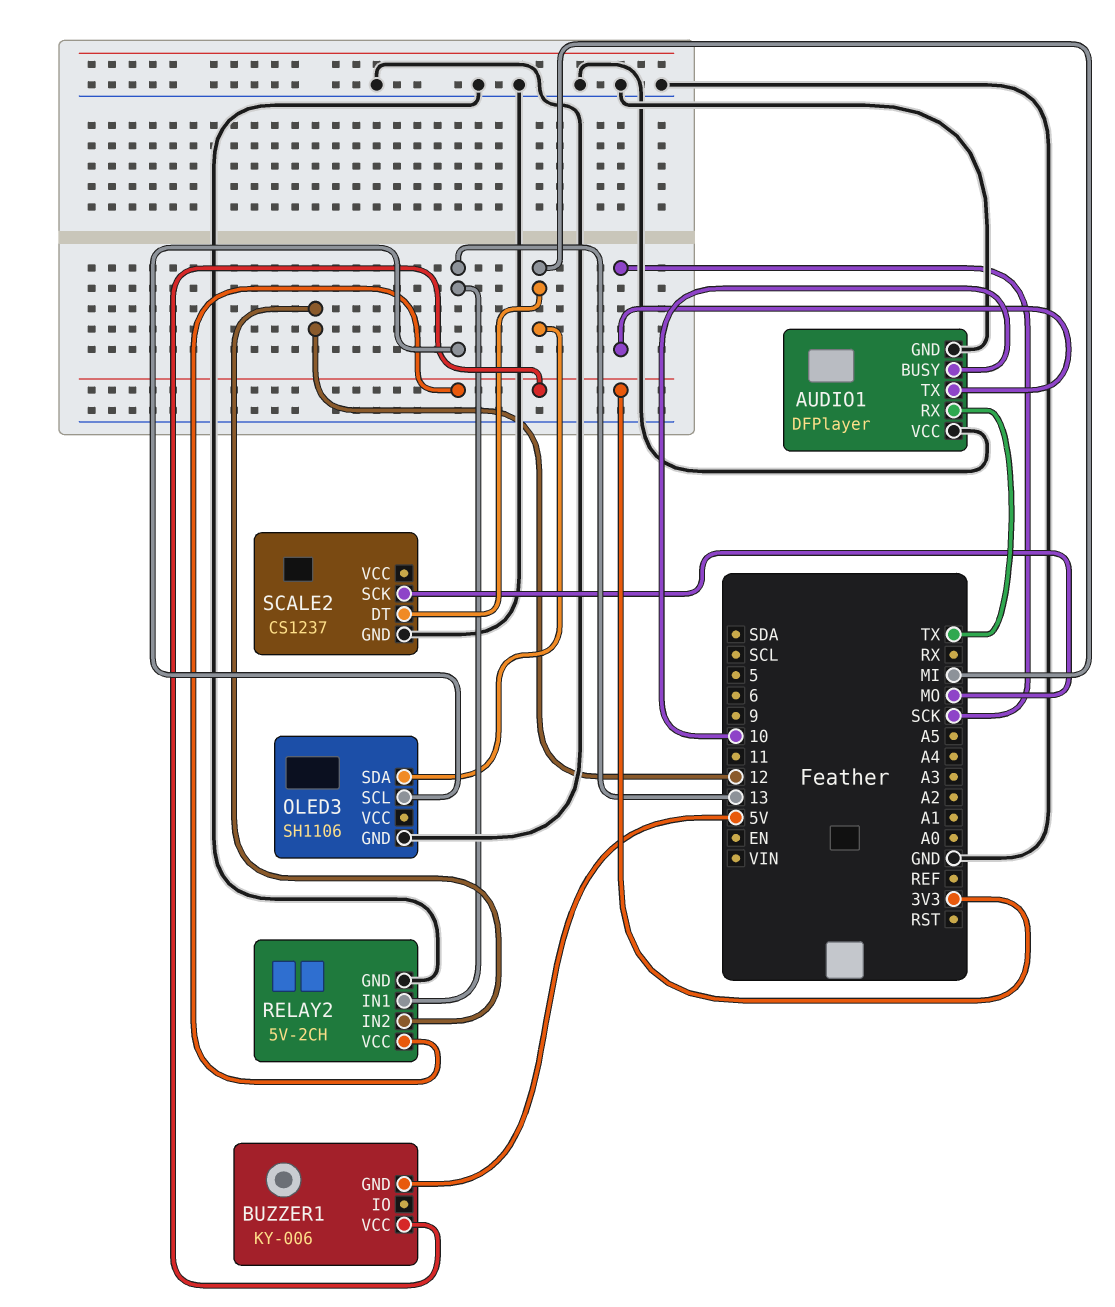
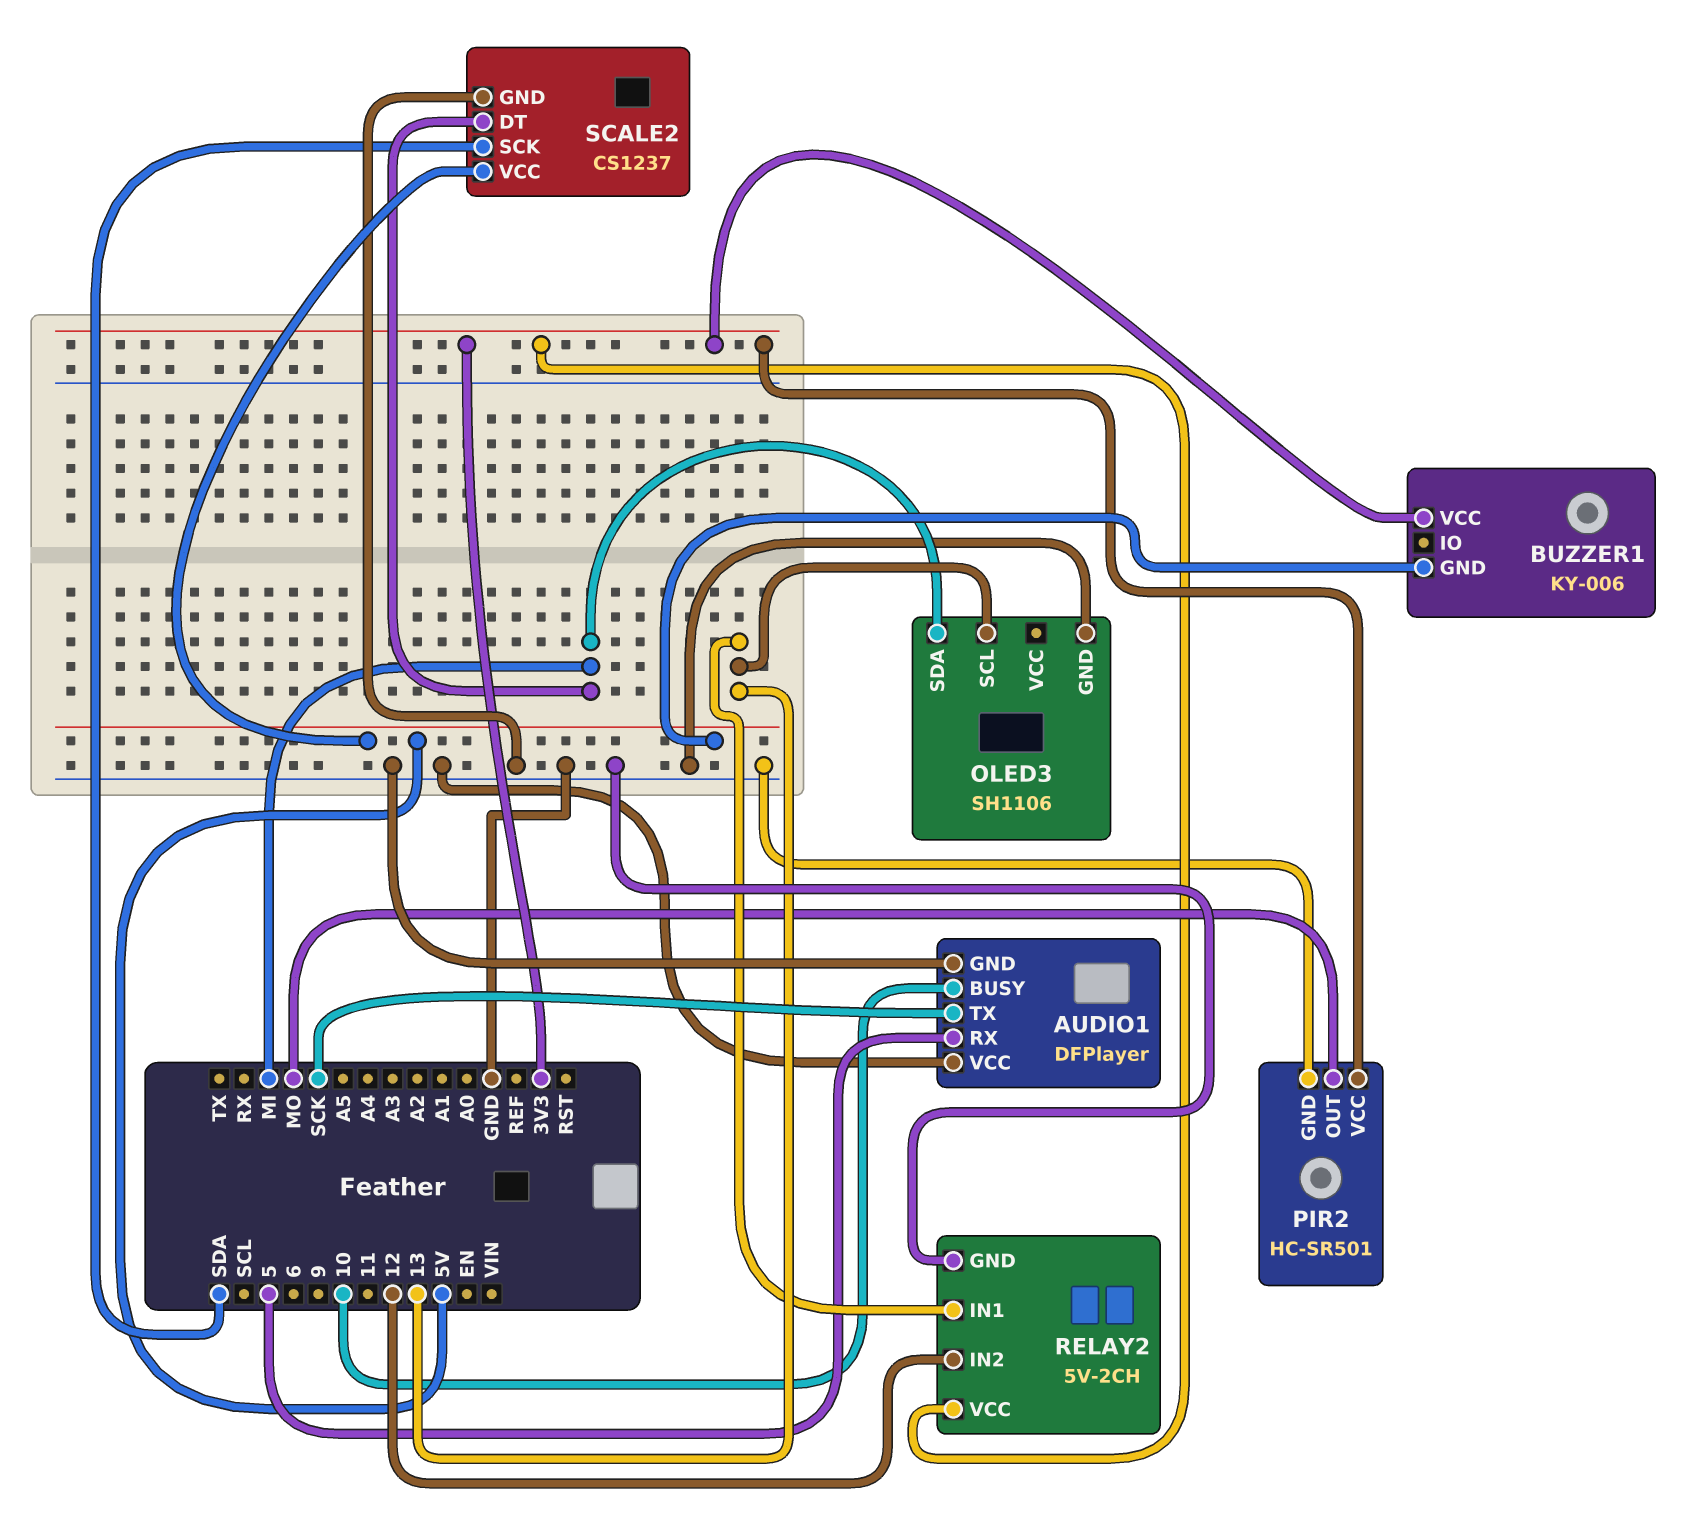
AUDIO1 pin RX: TX -> 5
PIR2: none -> HC-SR501
PIR2 pin GND: none -> GND
PIR2 pin OUT: none -> MO
PIR2 pin VCC: none -> 3V3
SCALE2 pin SCK: MO -> SDA
SCALE2 pin VCC: none -> 5V

